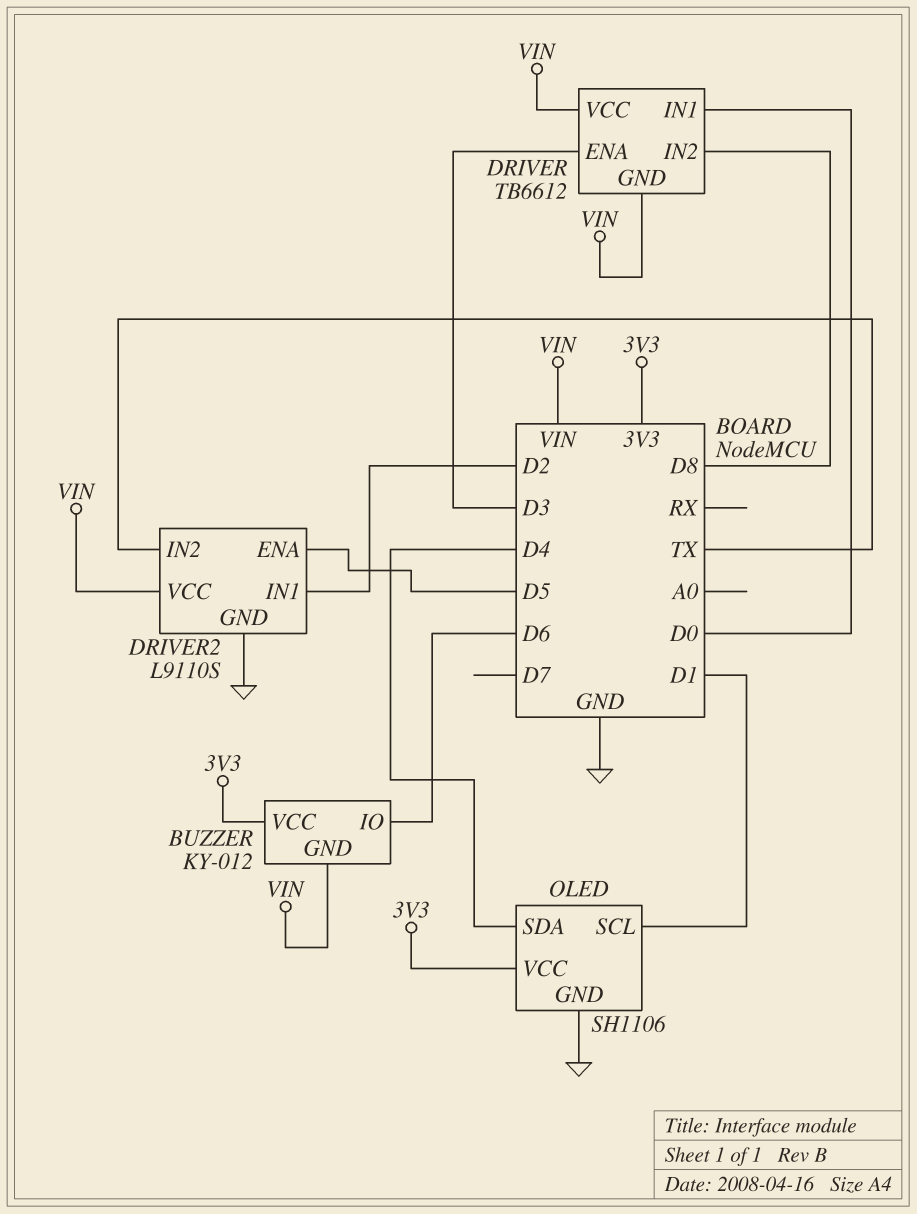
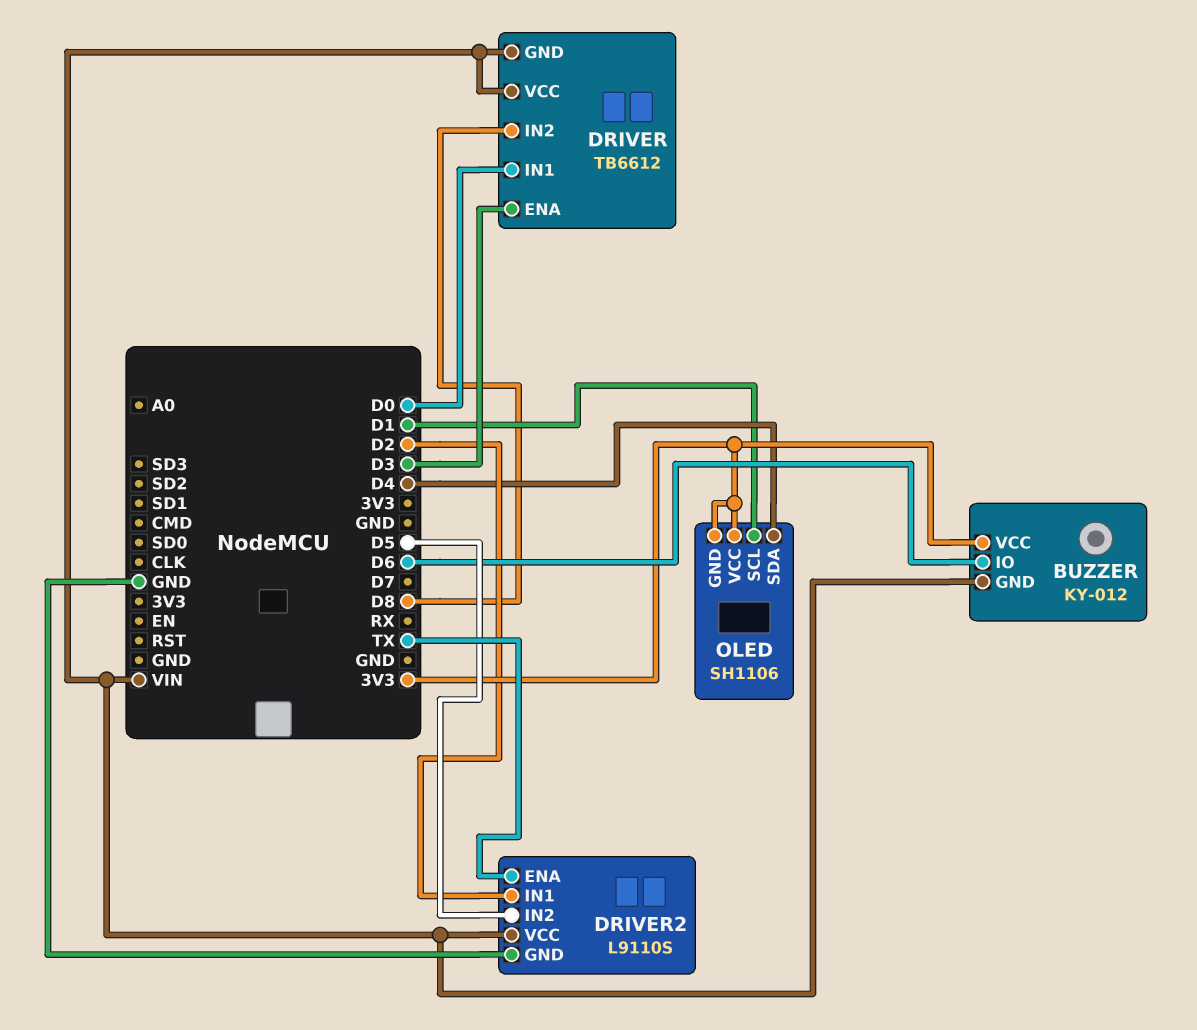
DRIVER2 pin ENA: D5 -> TX
DRIVER2 pin IN2: TX -> D5
OLED pin GND: GND -> 3V3

